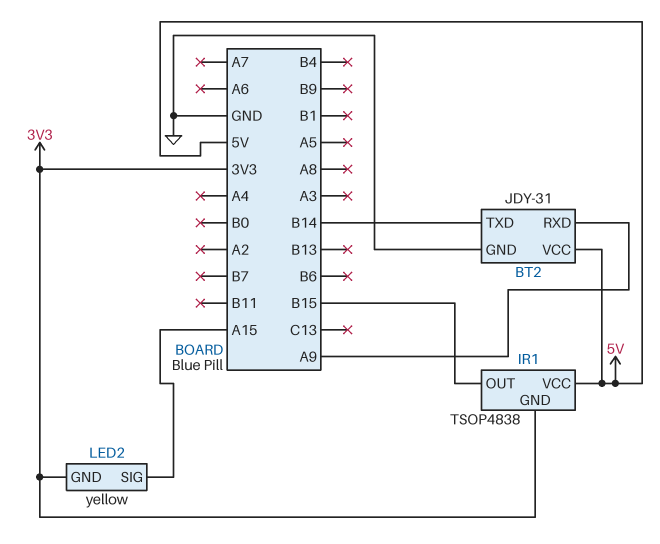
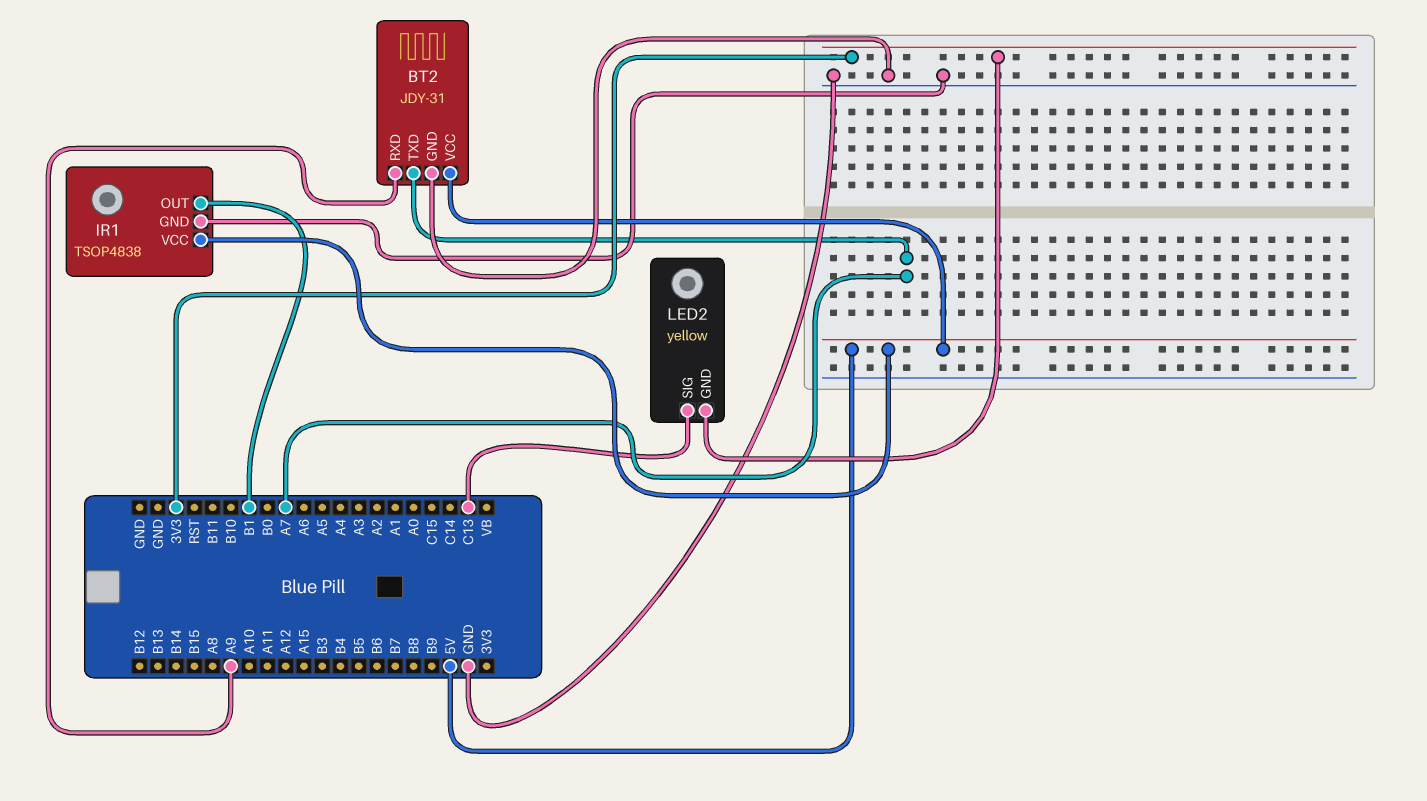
BT2 pin TXD: B14 -> A7
IR1 pin GND: 3V3 -> GND
IR1 pin OUT: B15 -> B1
LED2 pin SIG: A15 -> C13

